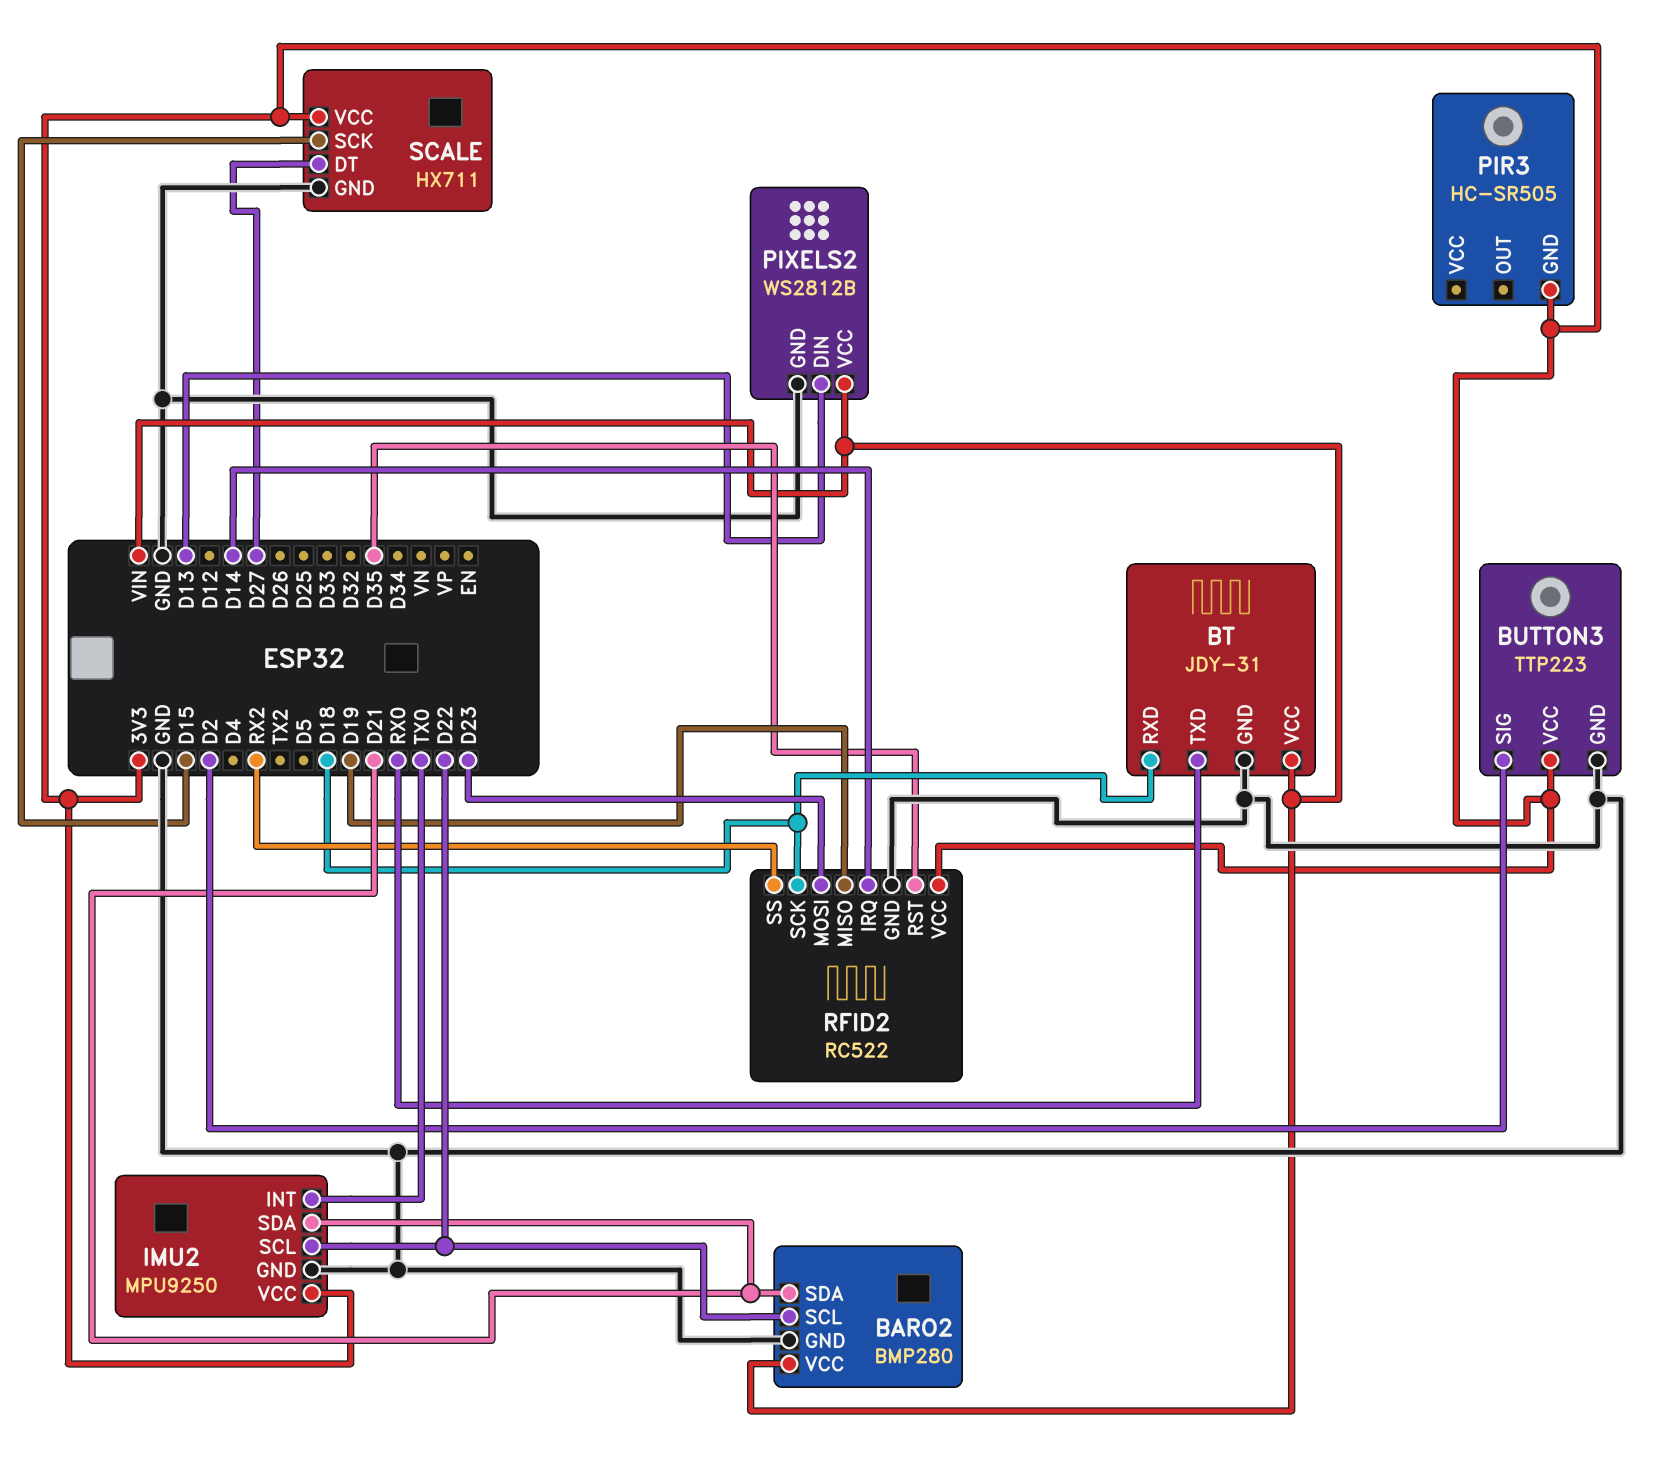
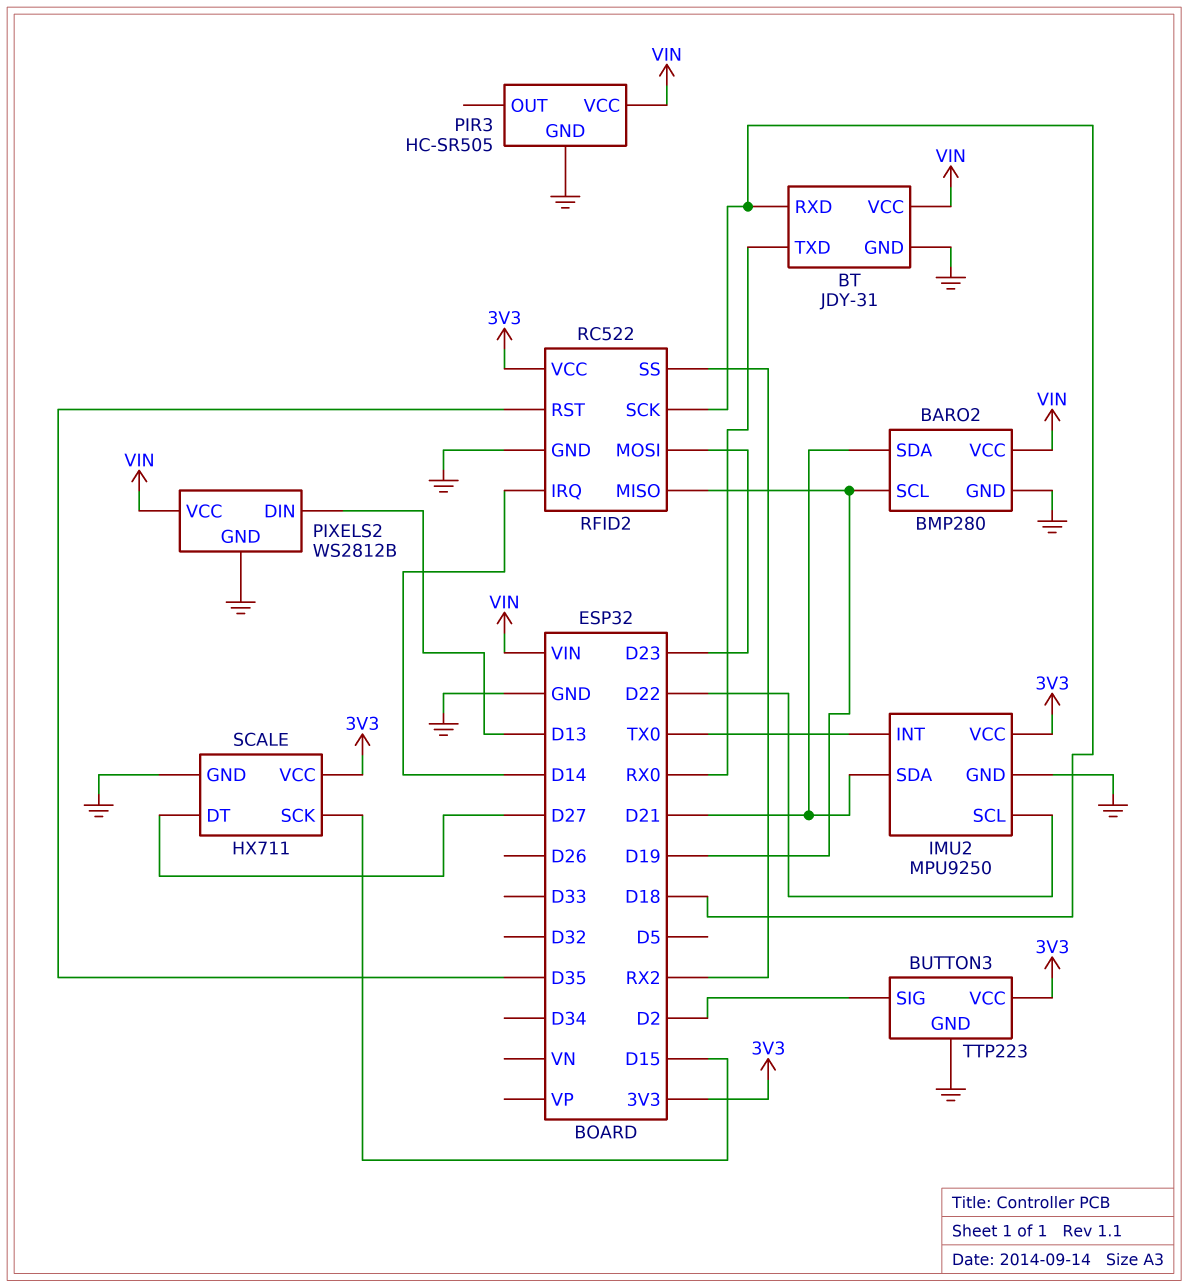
BARO2 pin SCL: D22 -> D19
PIR3 pin GND: 3V3 -> GND
PIR3 pin VCC: none -> VIN

